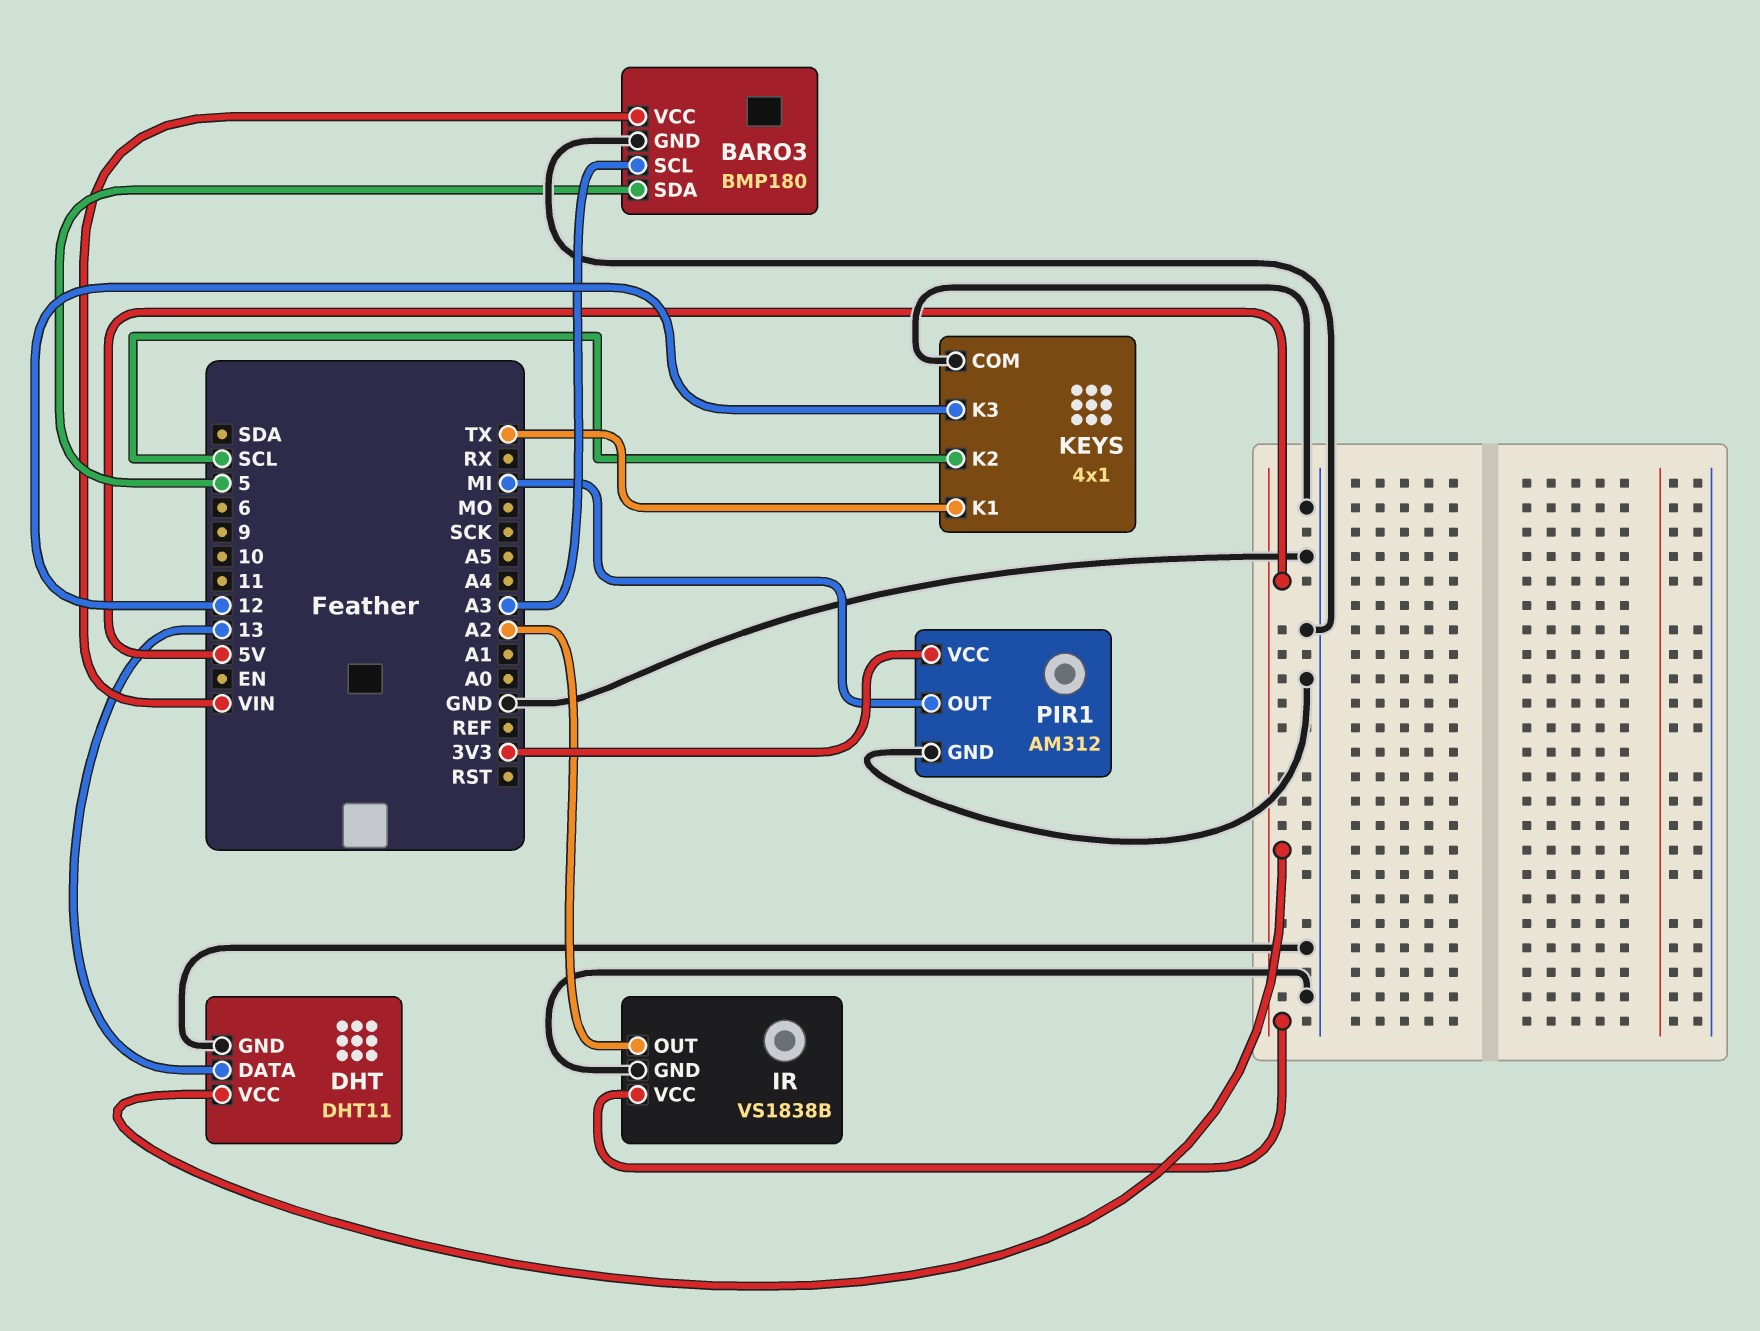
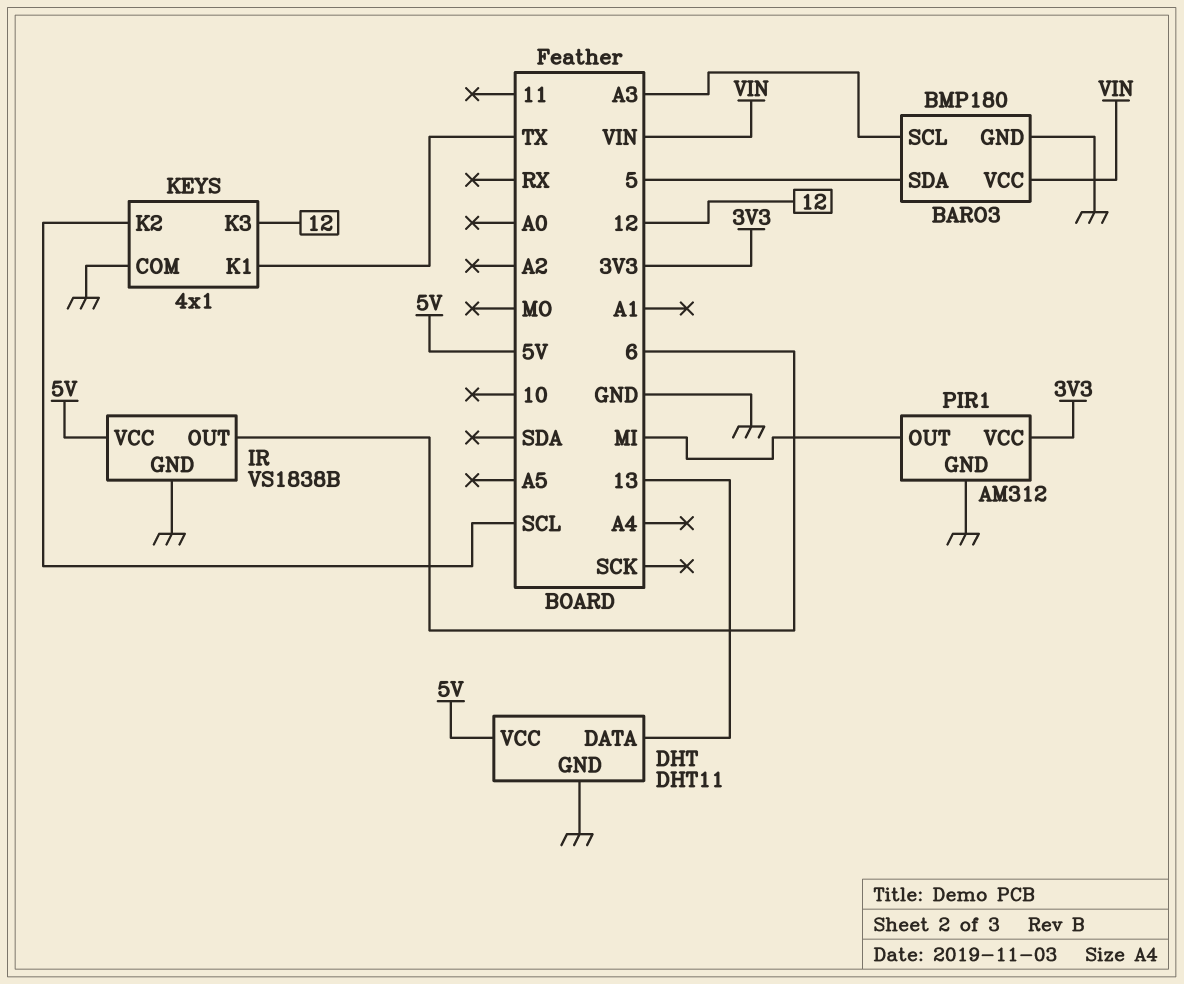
IR pin OUT: A2 -> 6

